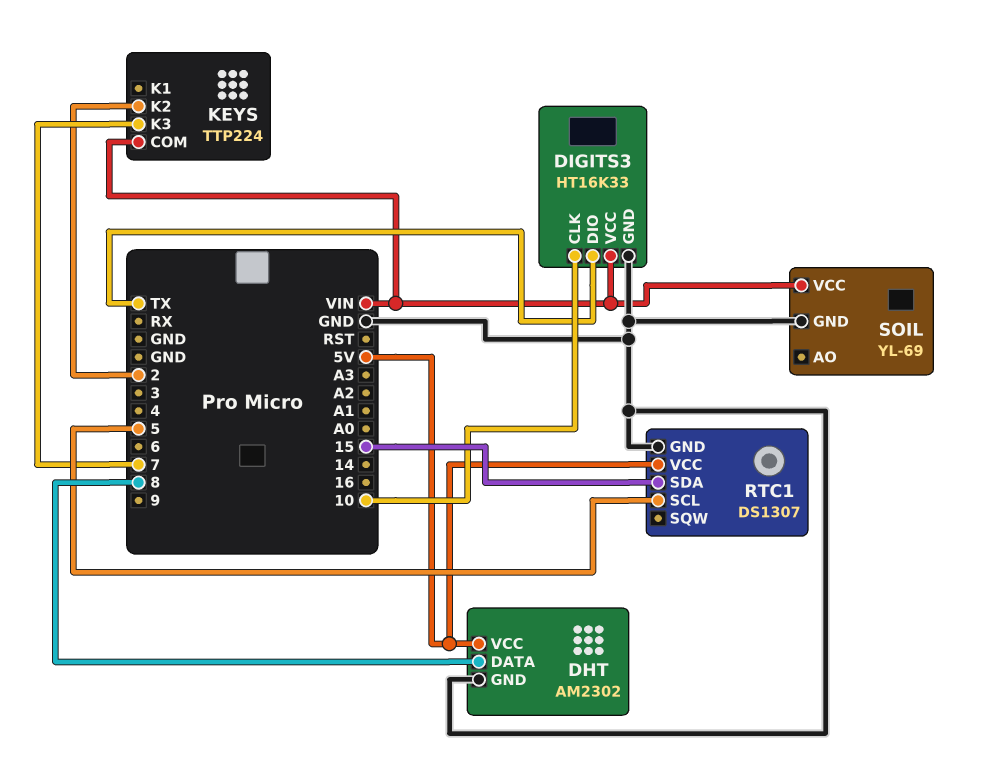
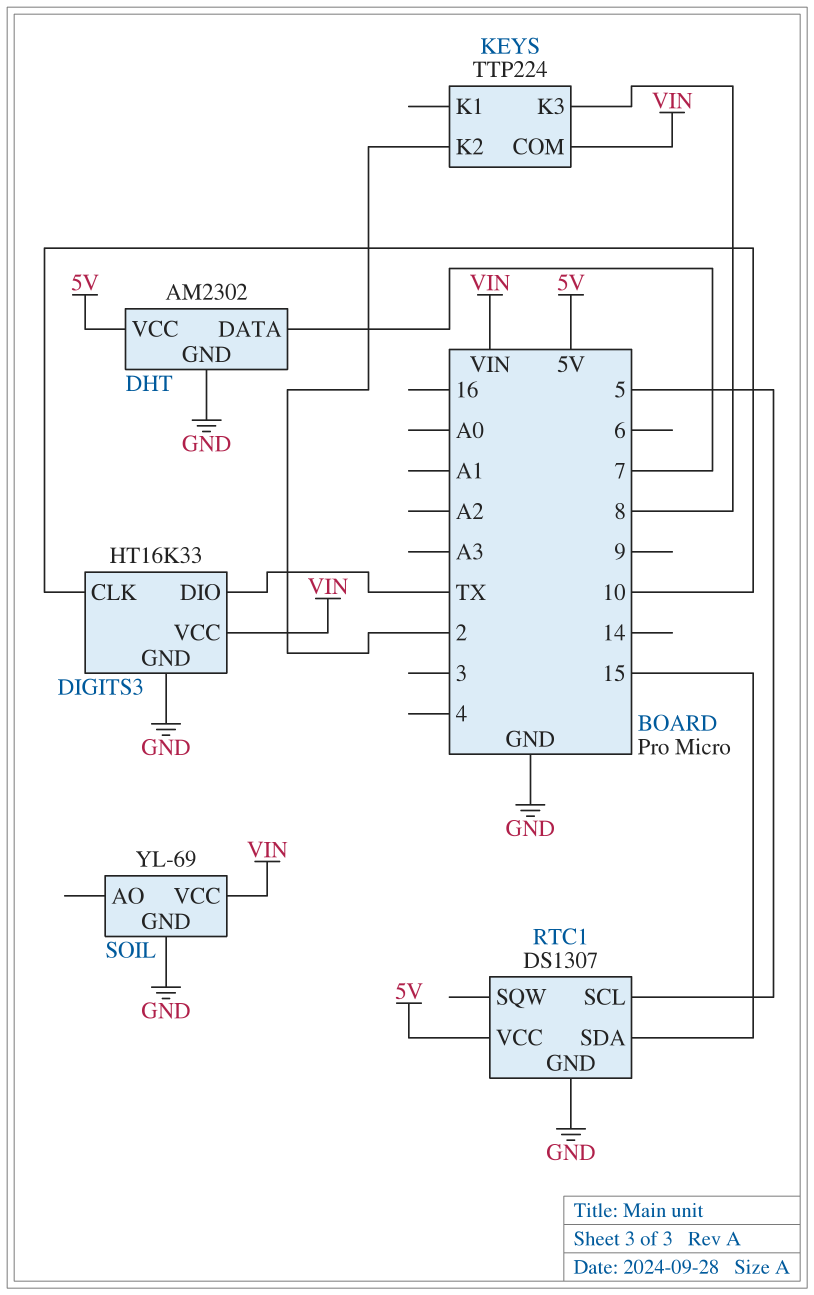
DHT pin DATA: 8 -> 7
KEYS pin K3: 7 -> 8

